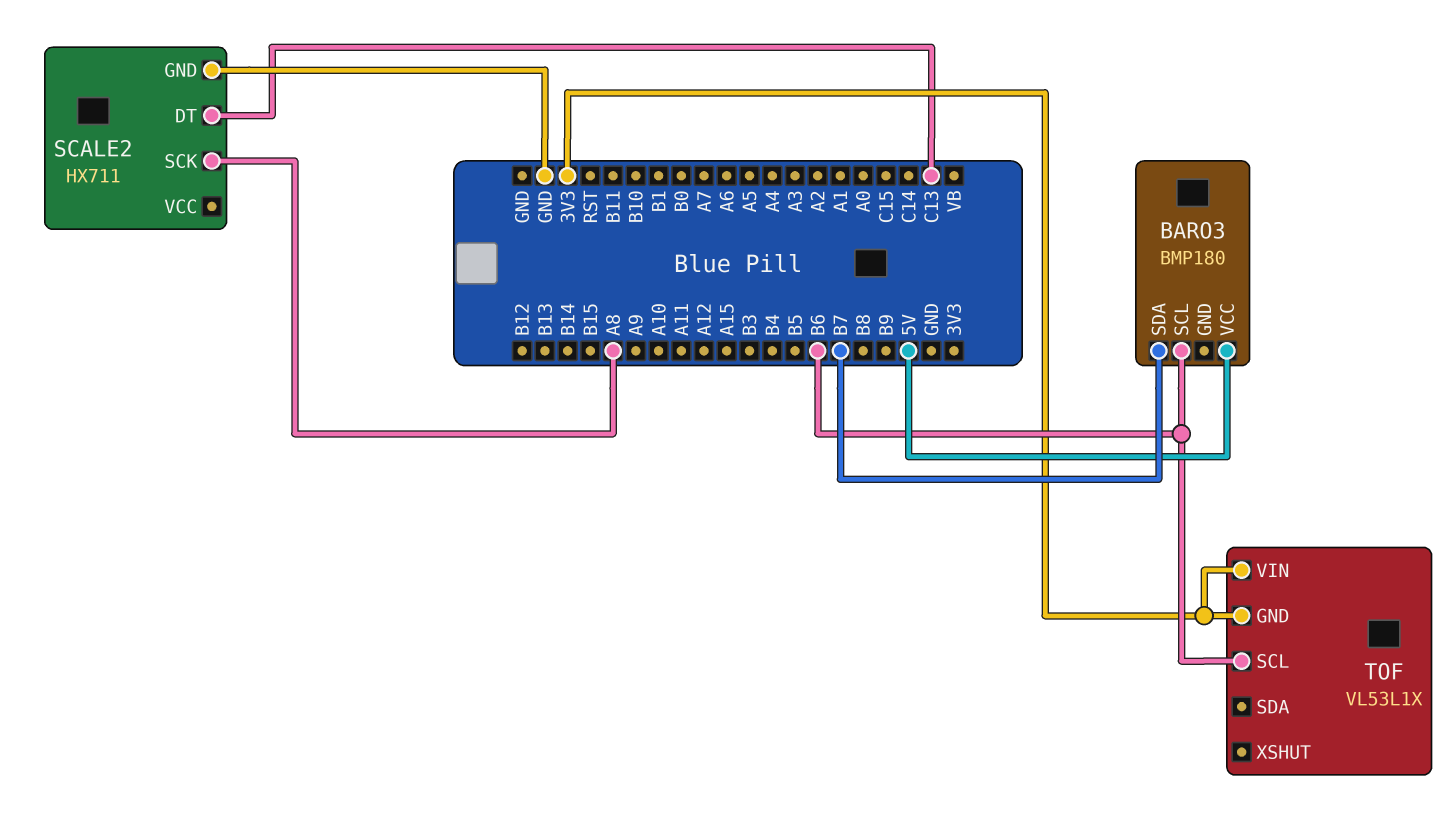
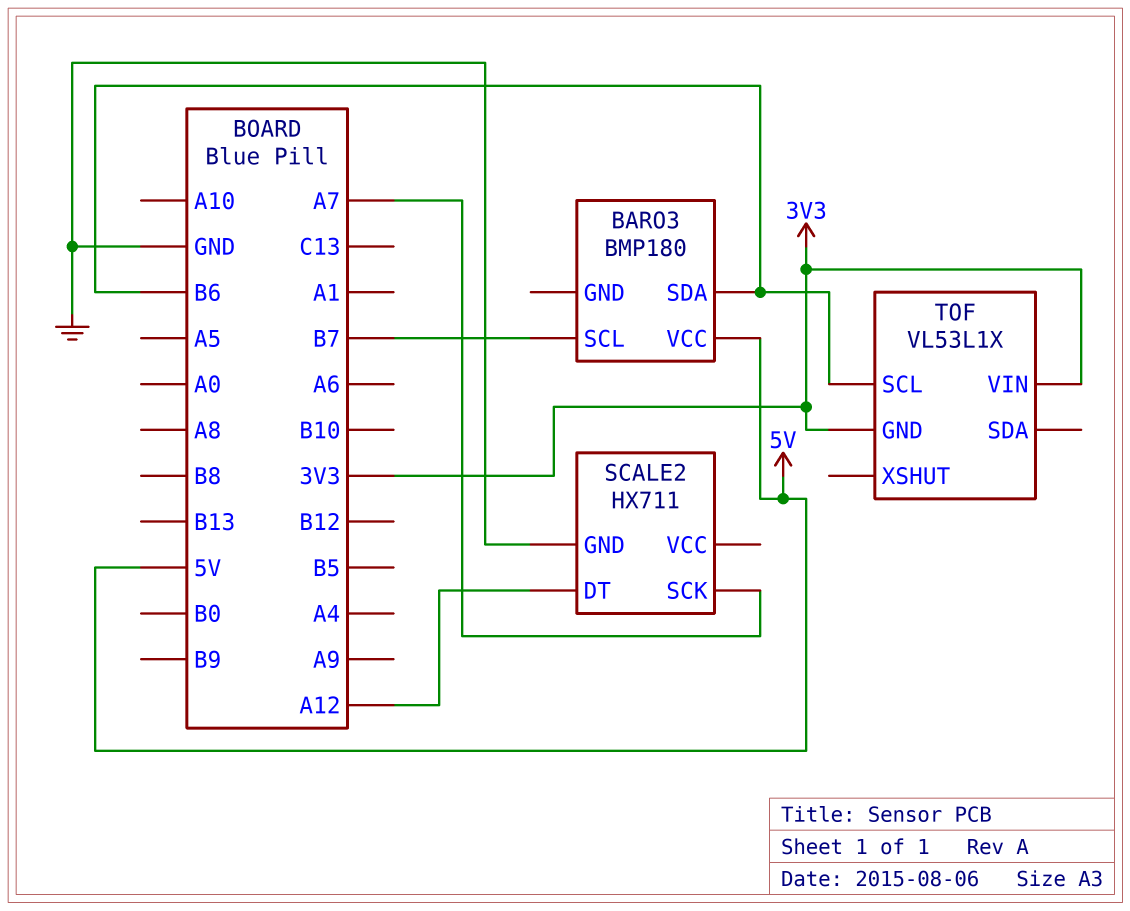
BARO3 pin SCL: B6 -> B7
BARO3 pin SDA: B7 -> B6
SCALE2 pin DT: C13 -> A12
SCALE2 pin SCK: A8 -> A7

